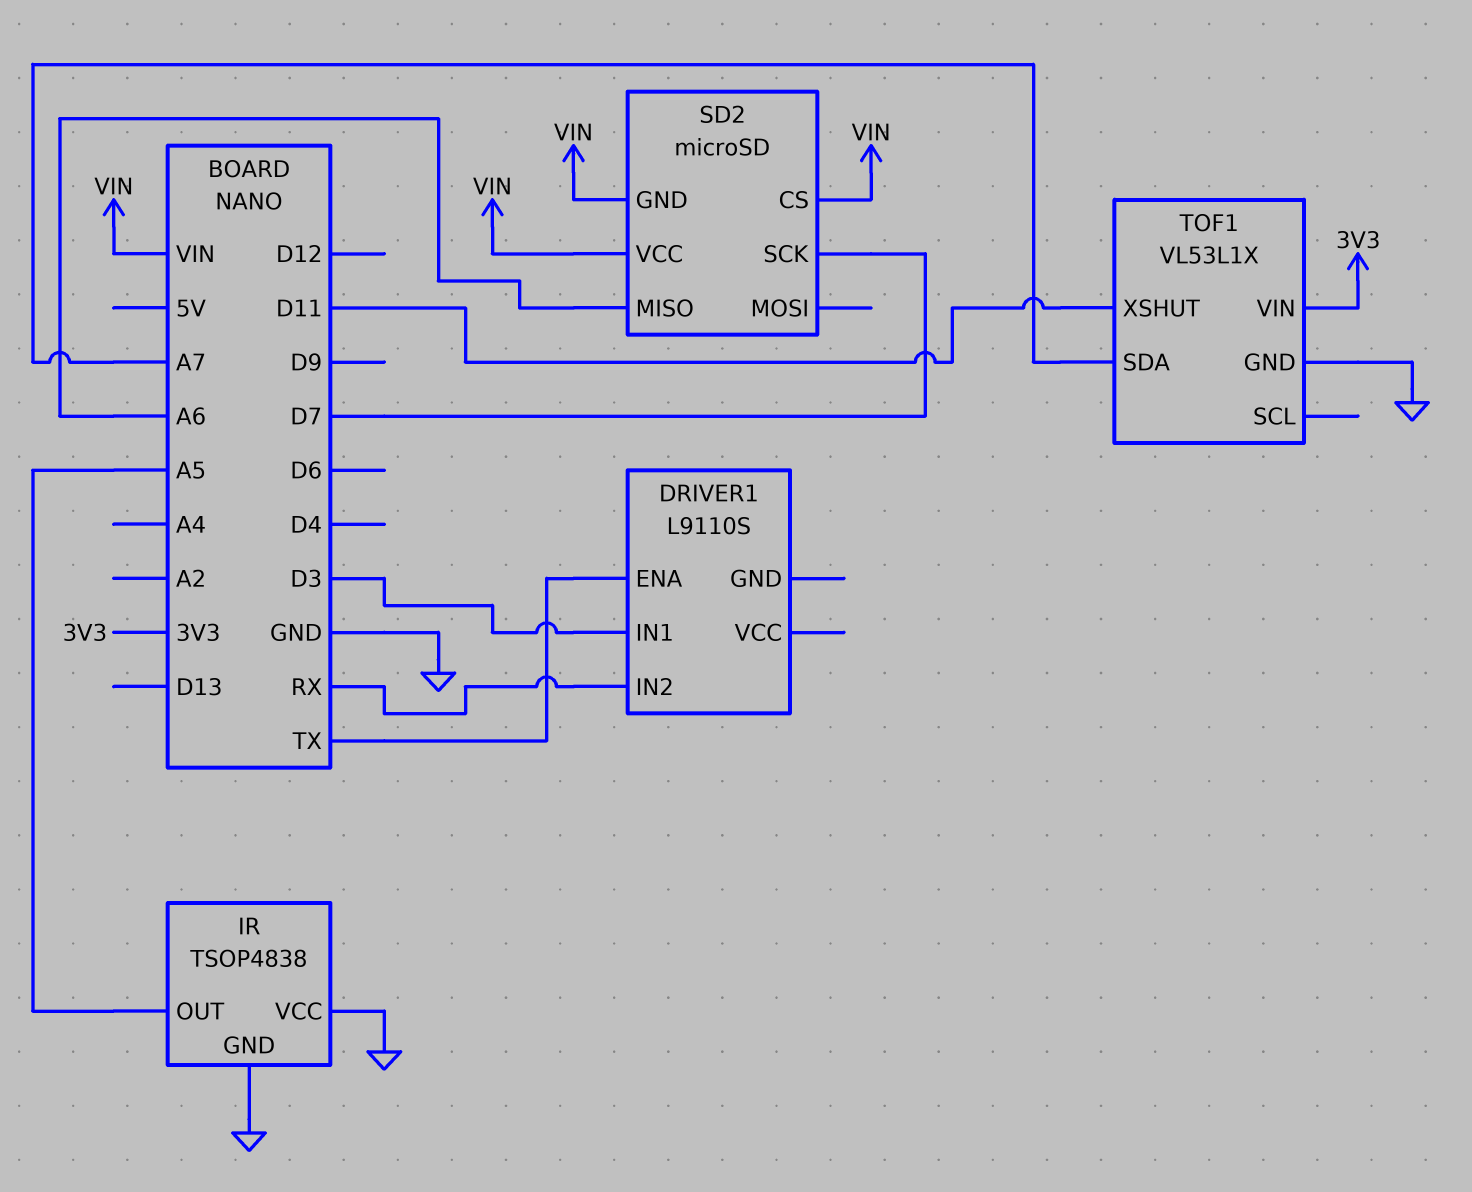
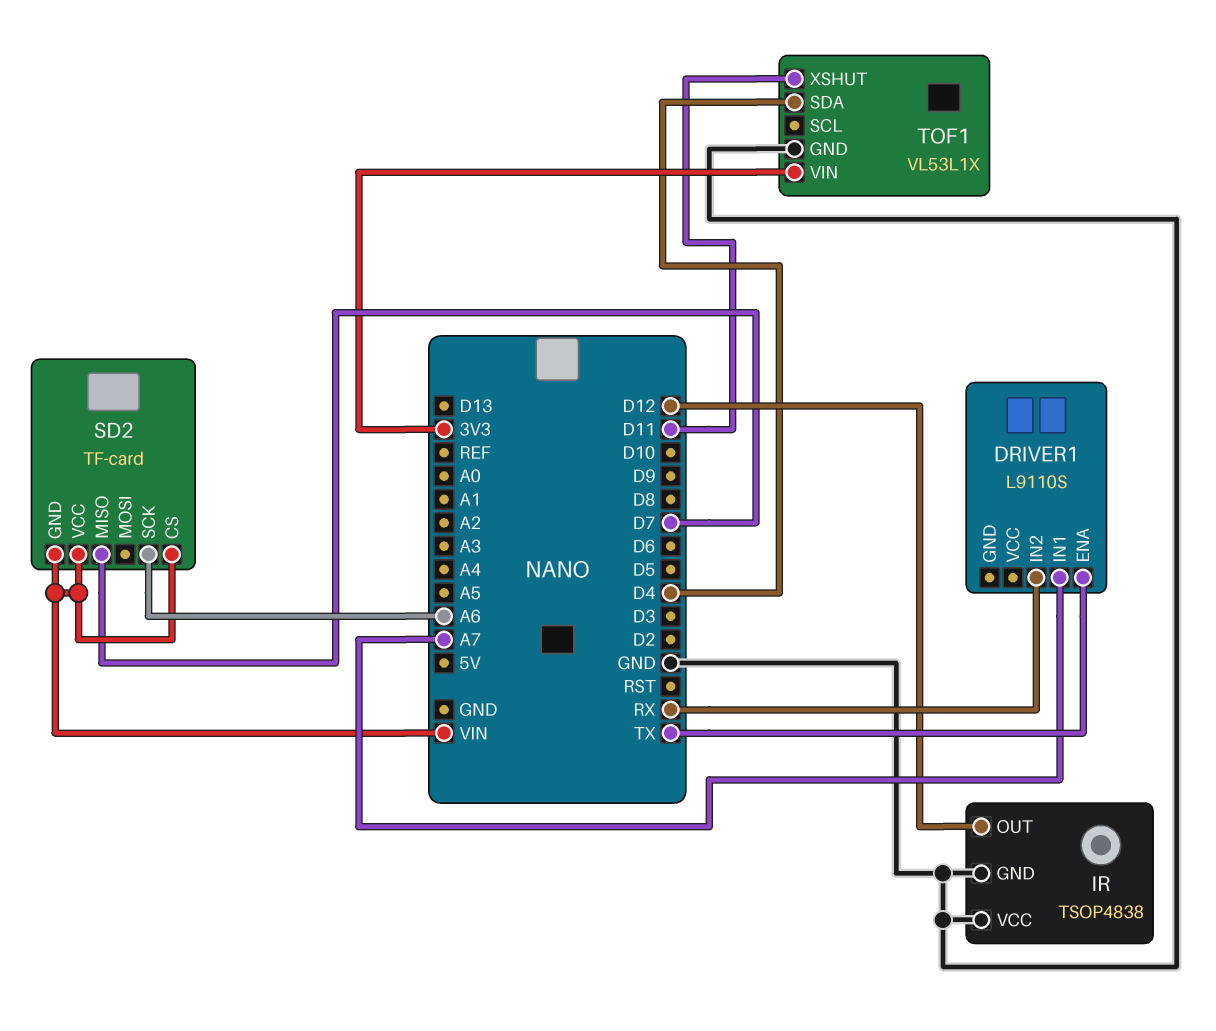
DRIVER1 pin IN1: D3 -> A7
IR pin OUT: A5 -> D12
SD2: microSD -> TF-card
SD2 pin MISO: A6 -> D7
SD2 pin SCK: D7 -> A6
TOF1 pin SDA: A7 -> D4

